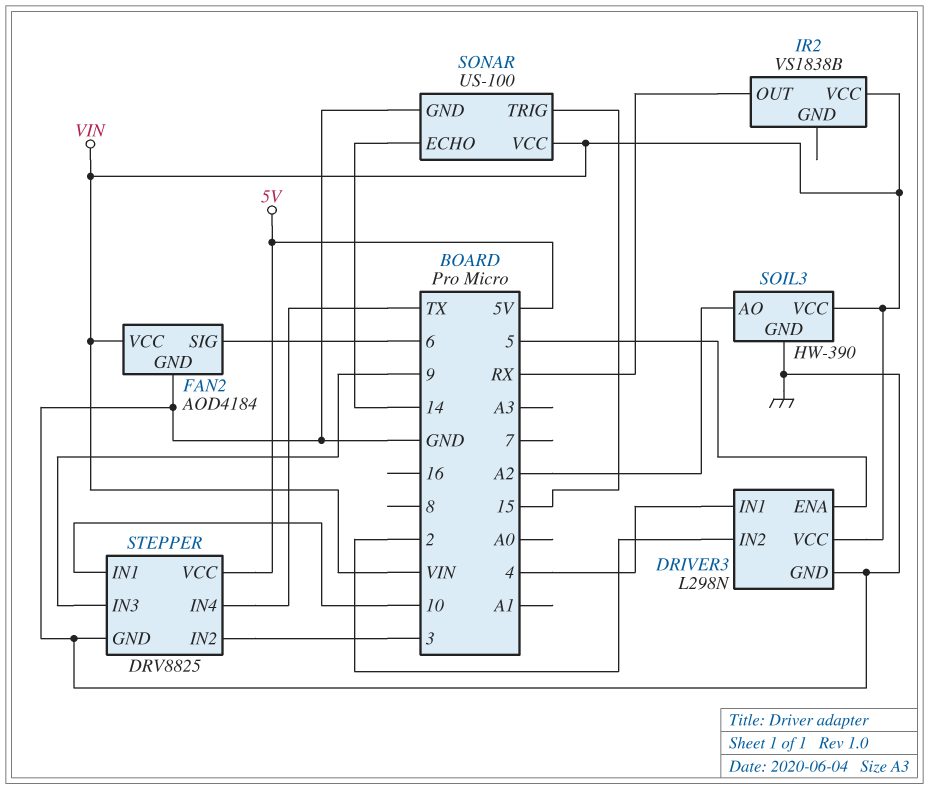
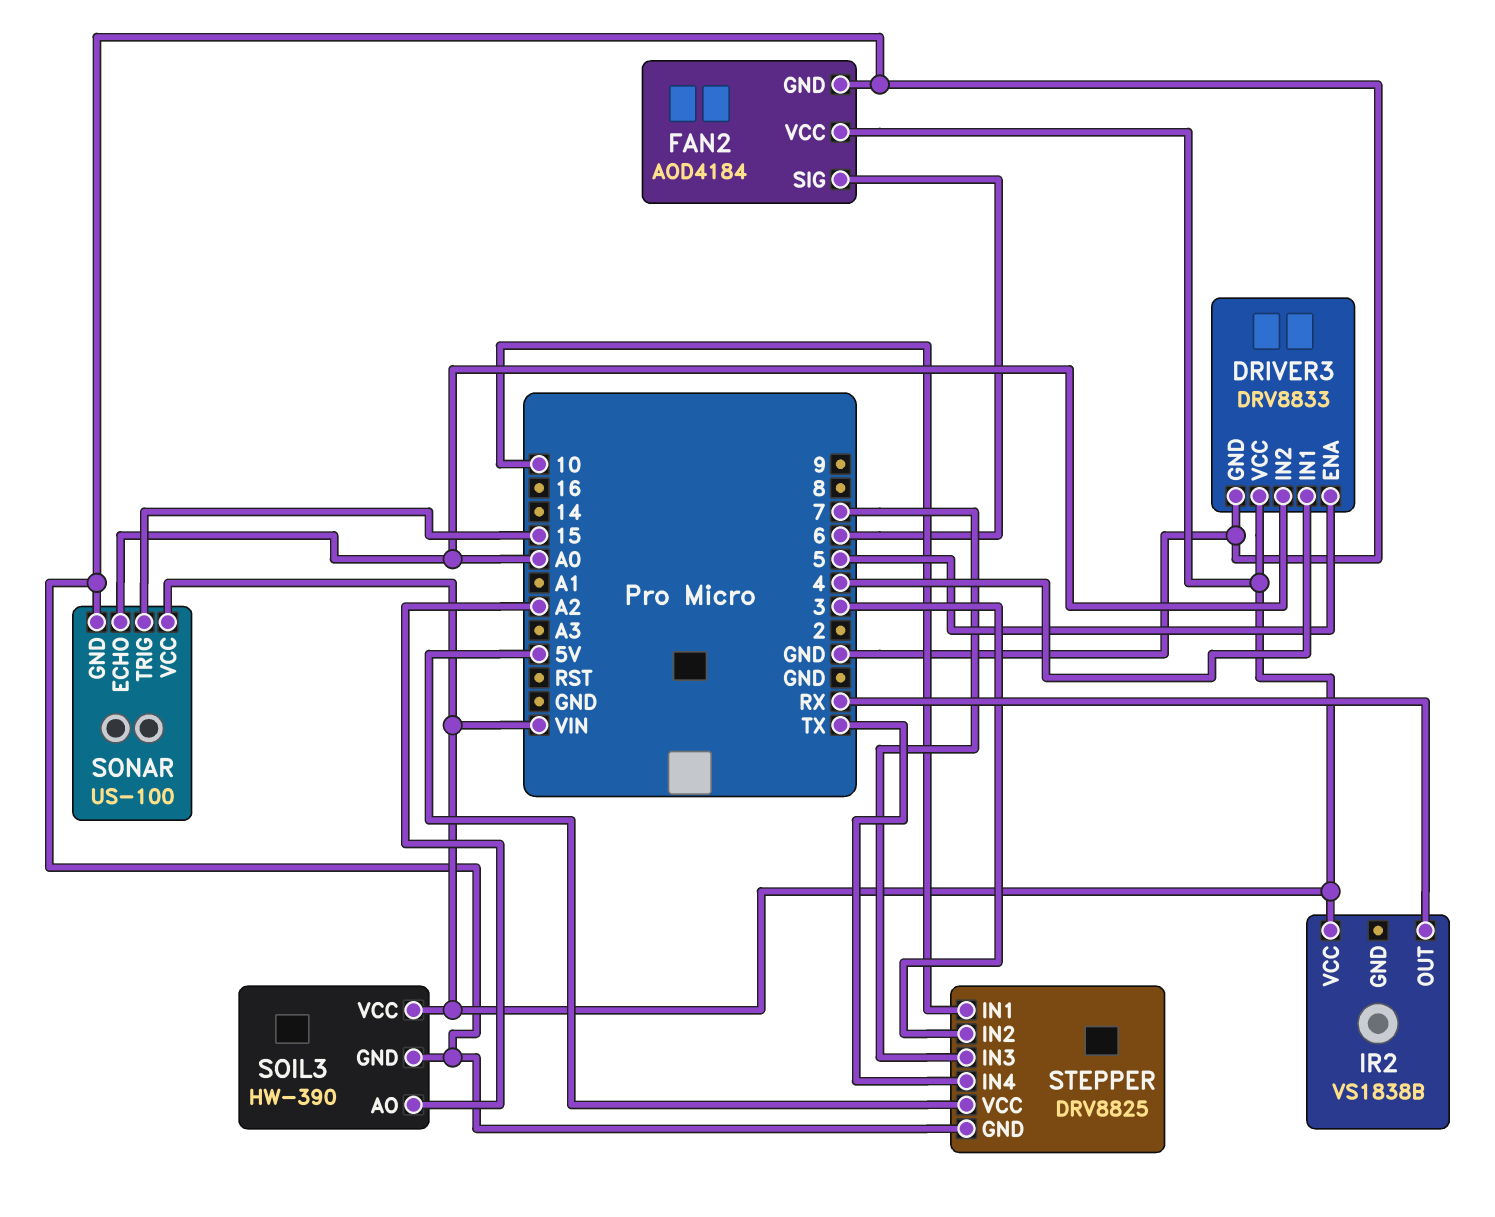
DRIVER3: L298N -> DRV8833
DRIVER3 pin IN2: 2 -> A0
SONAR pin ECHO: 14 -> A0
STEPPER pin IN3: 9 -> 7

